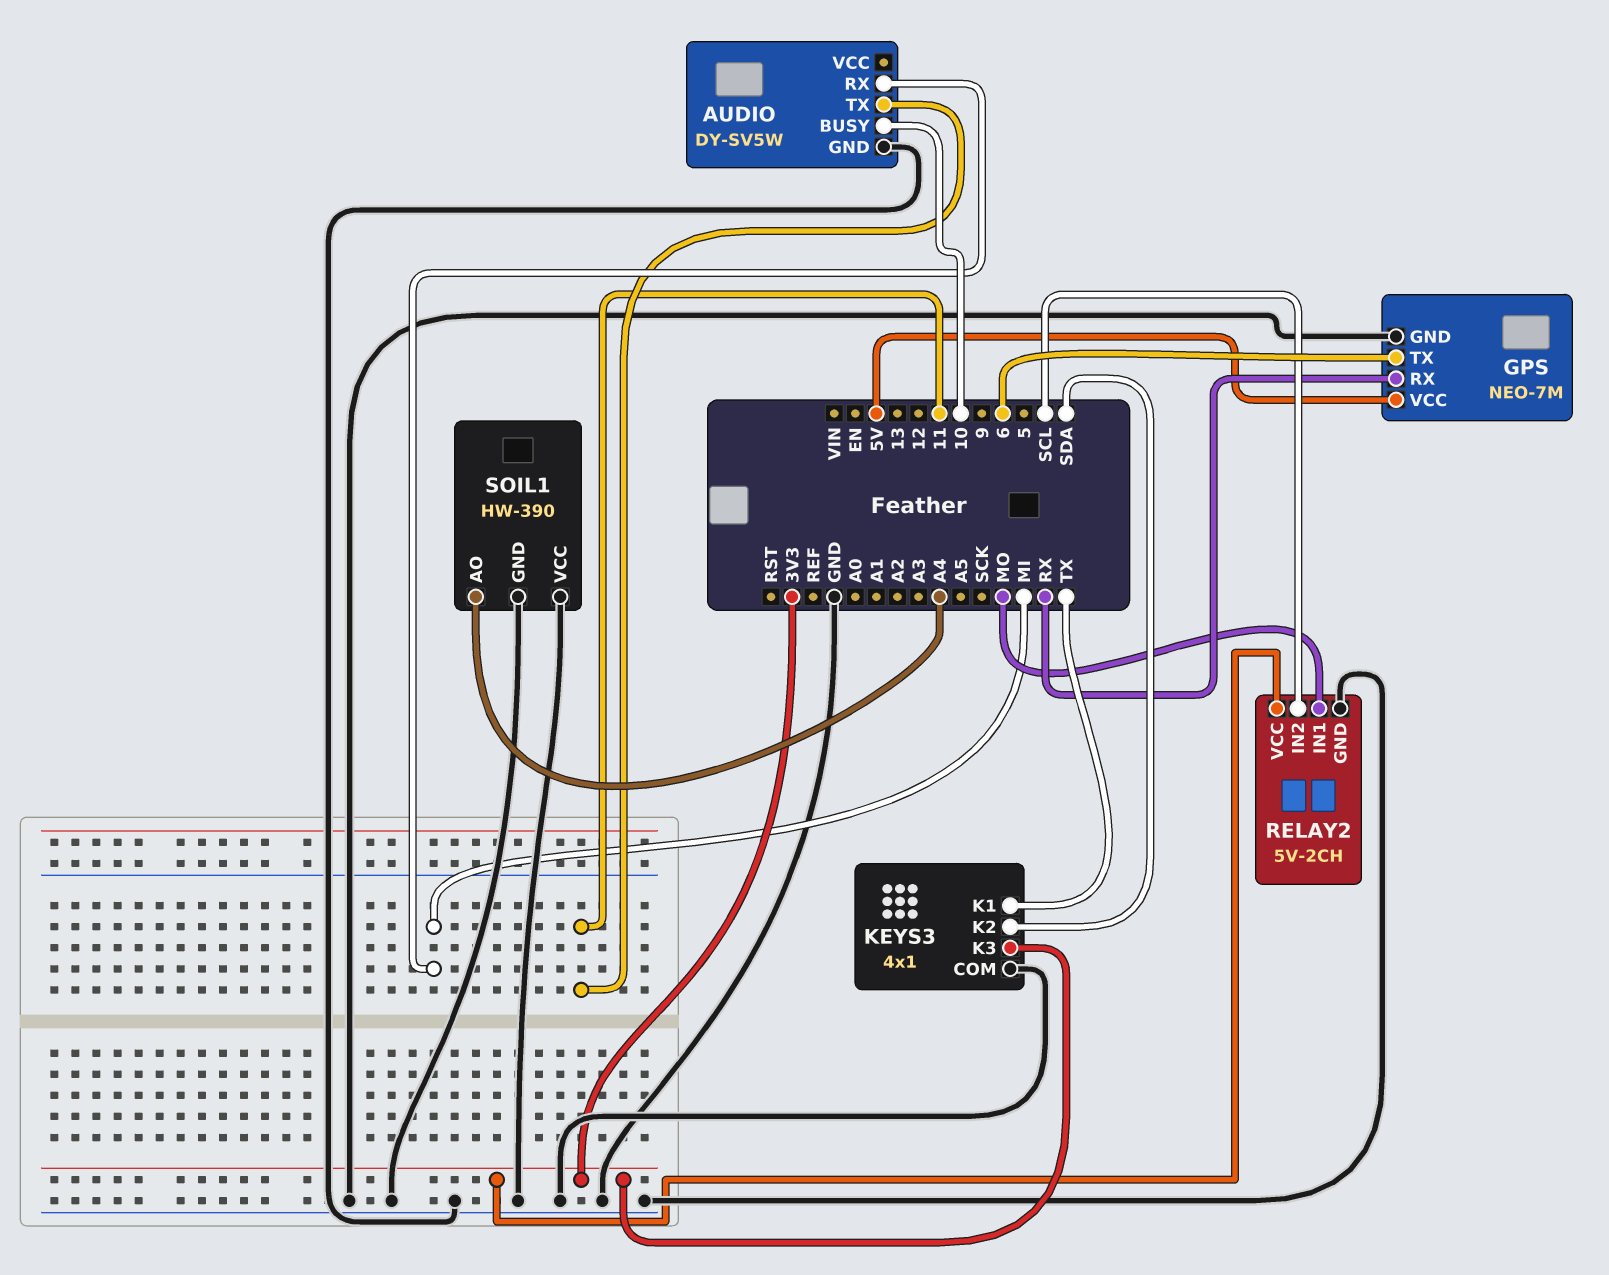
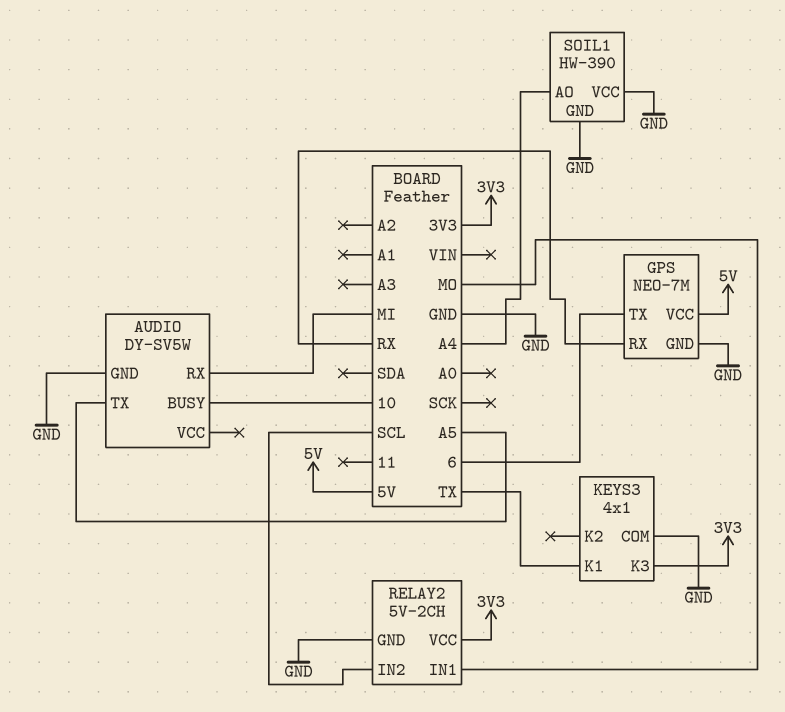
AUDIO pin TX: 11 -> A5
KEYS3 pin K2: SDA -> none

